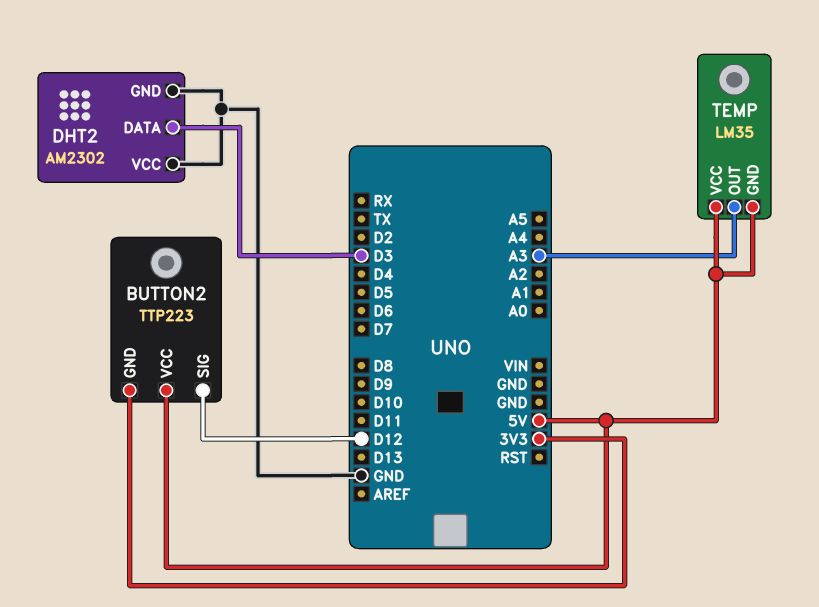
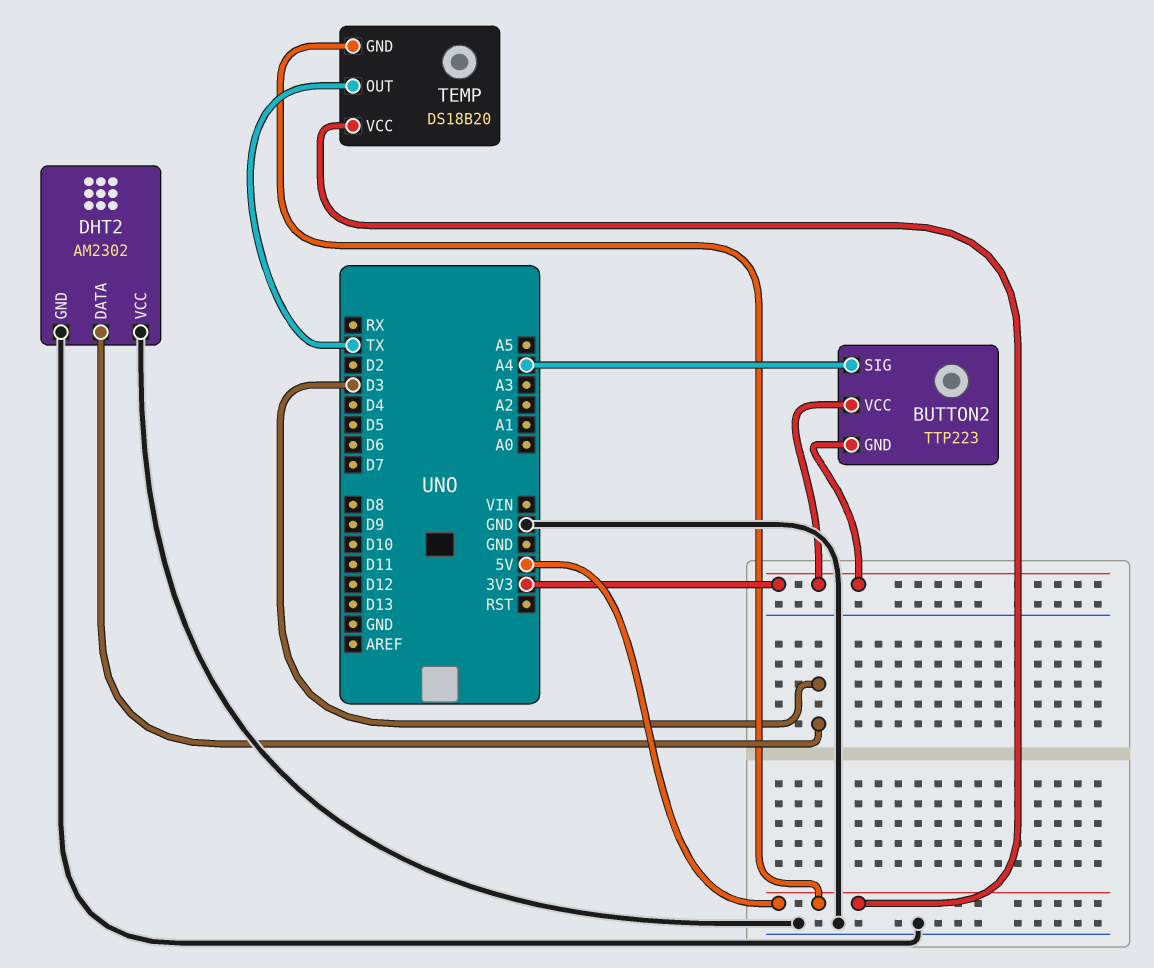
BUTTON2 pin SIG: D12 -> A4
BUTTON2 pin VCC: 5V -> 3V3
TEMP: LM35 -> DS18B20
TEMP pin OUT: A3 -> TX

